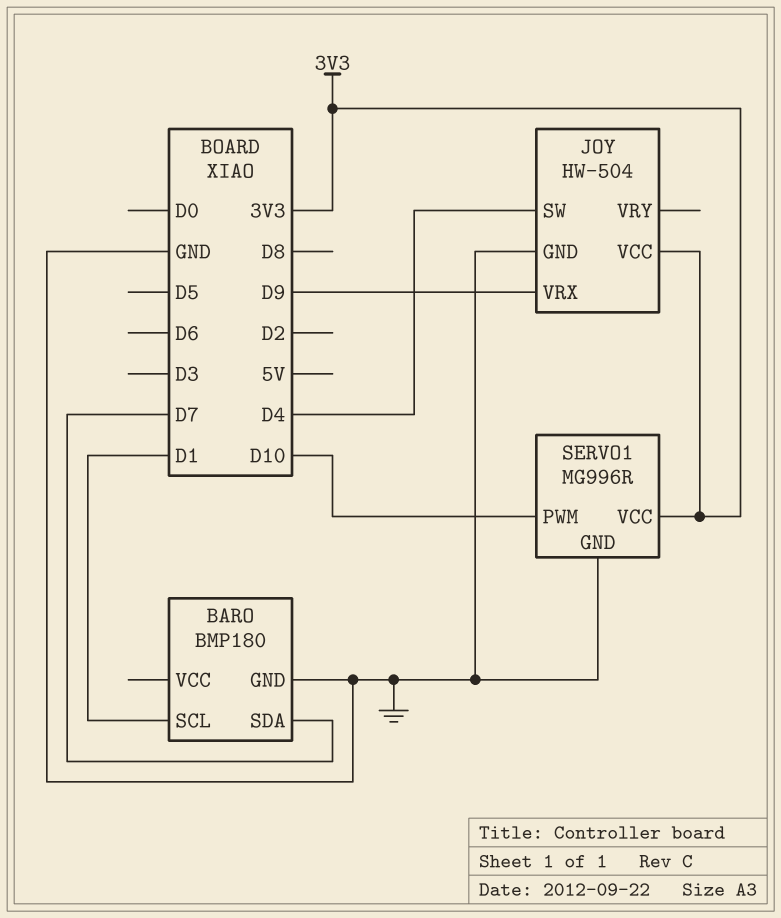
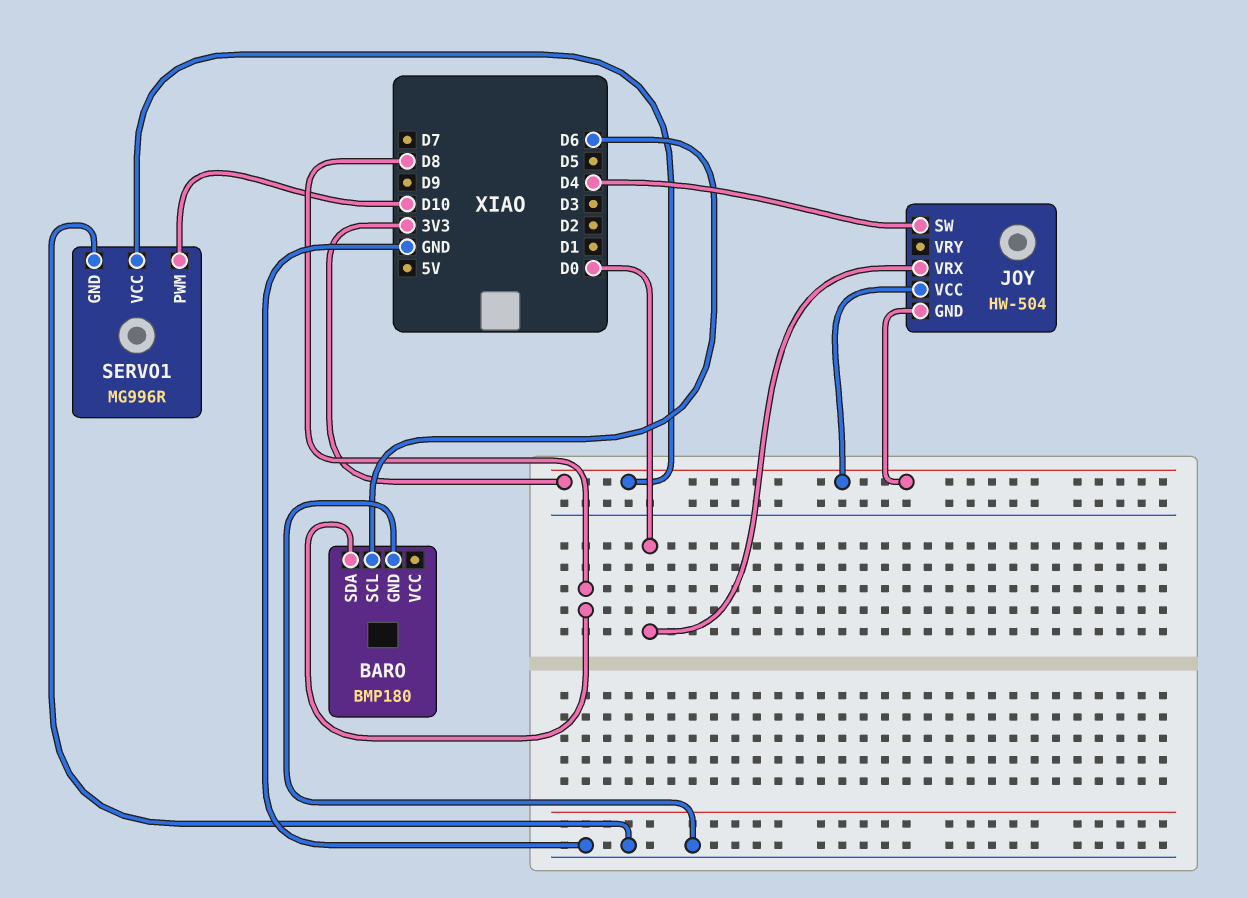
BARO pin SCL: D1 -> D6
BARO pin SDA: D7 -> D8
JOY pin GND: GND -> 3V3
JOY pin VRX: D9 -> D0

